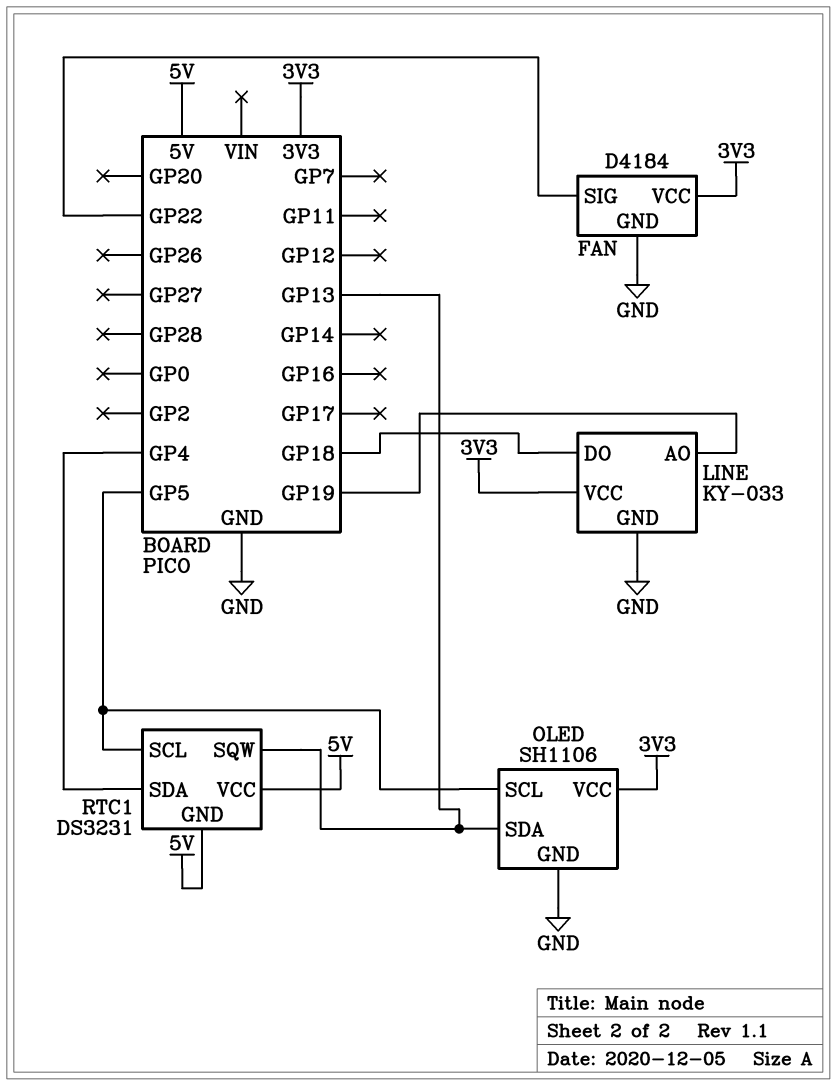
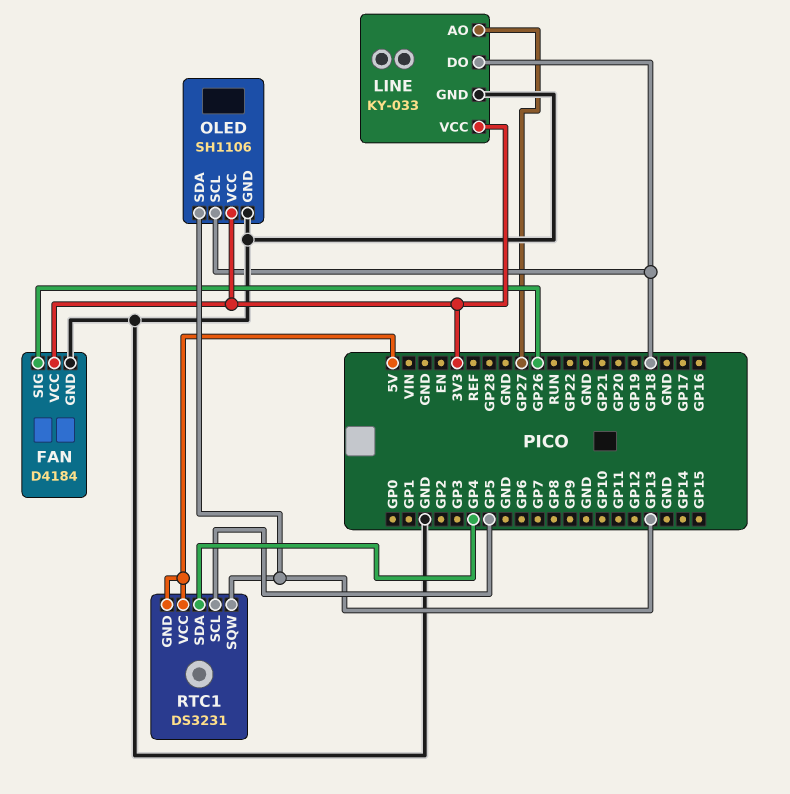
FAN pin SIG: GP22 -> GP26
LINE pin AO: GP19 -> GP27
OLED pin SCL: GP5 -> GP18

